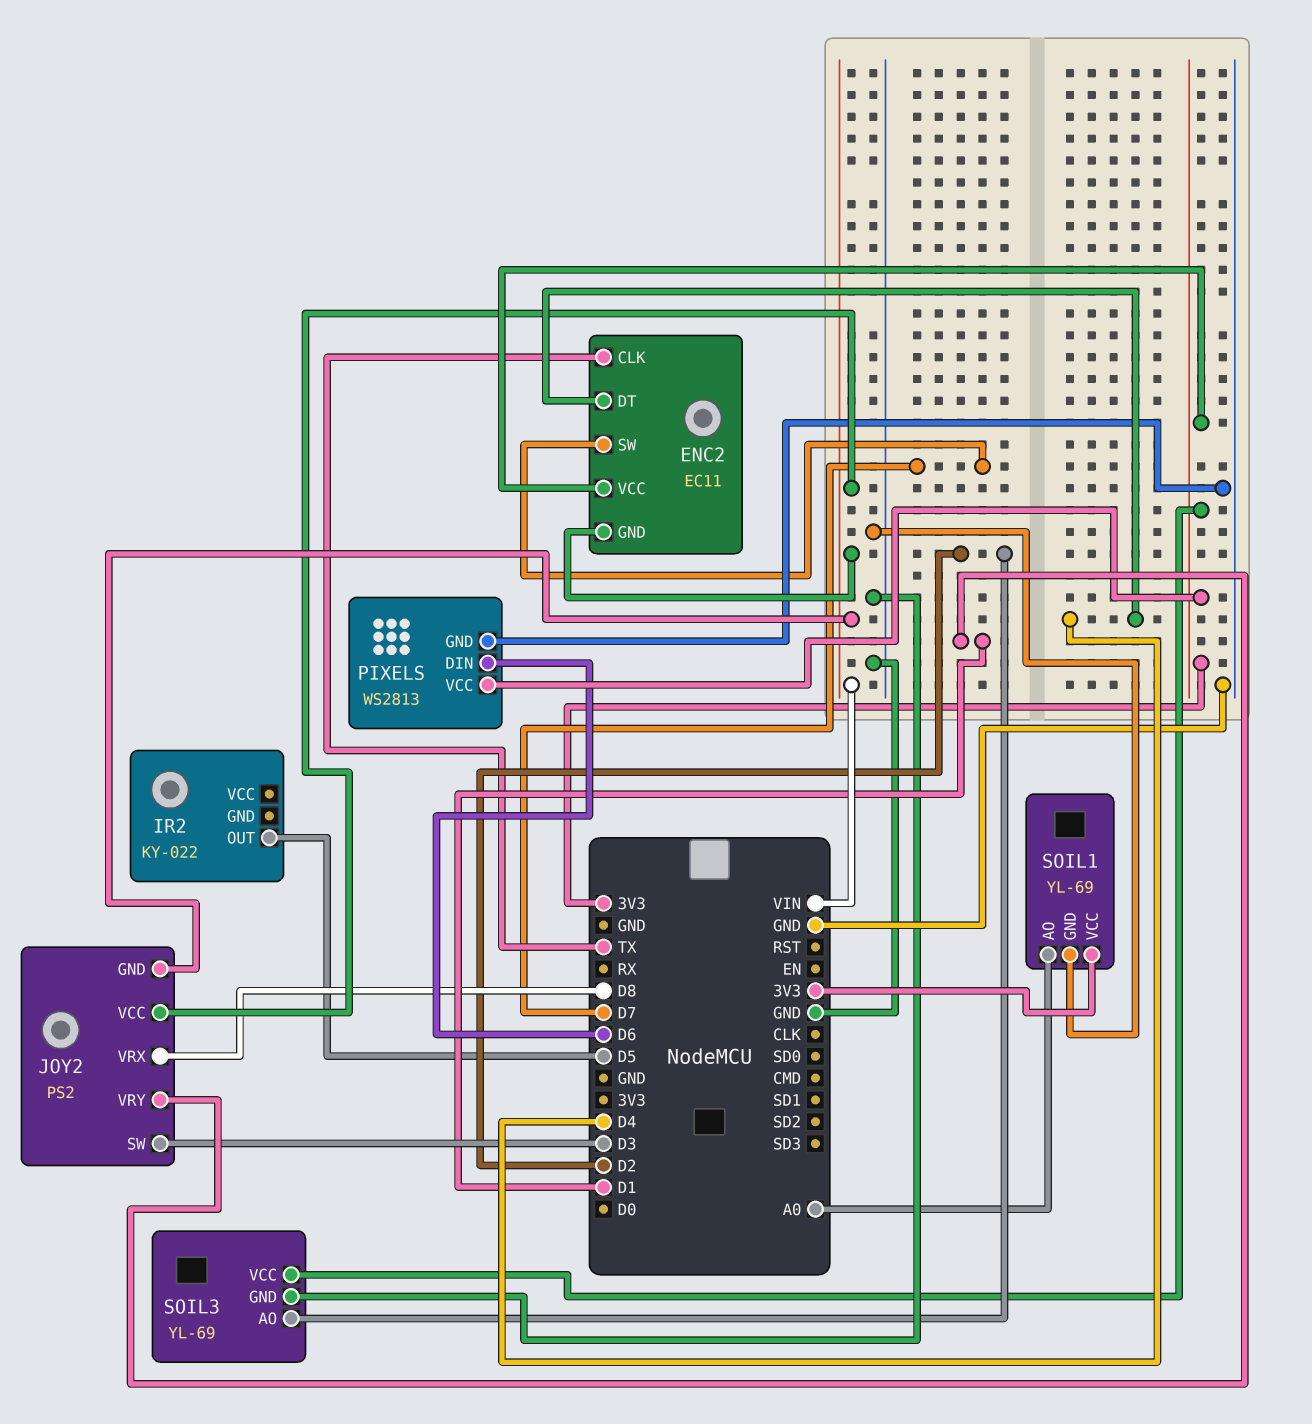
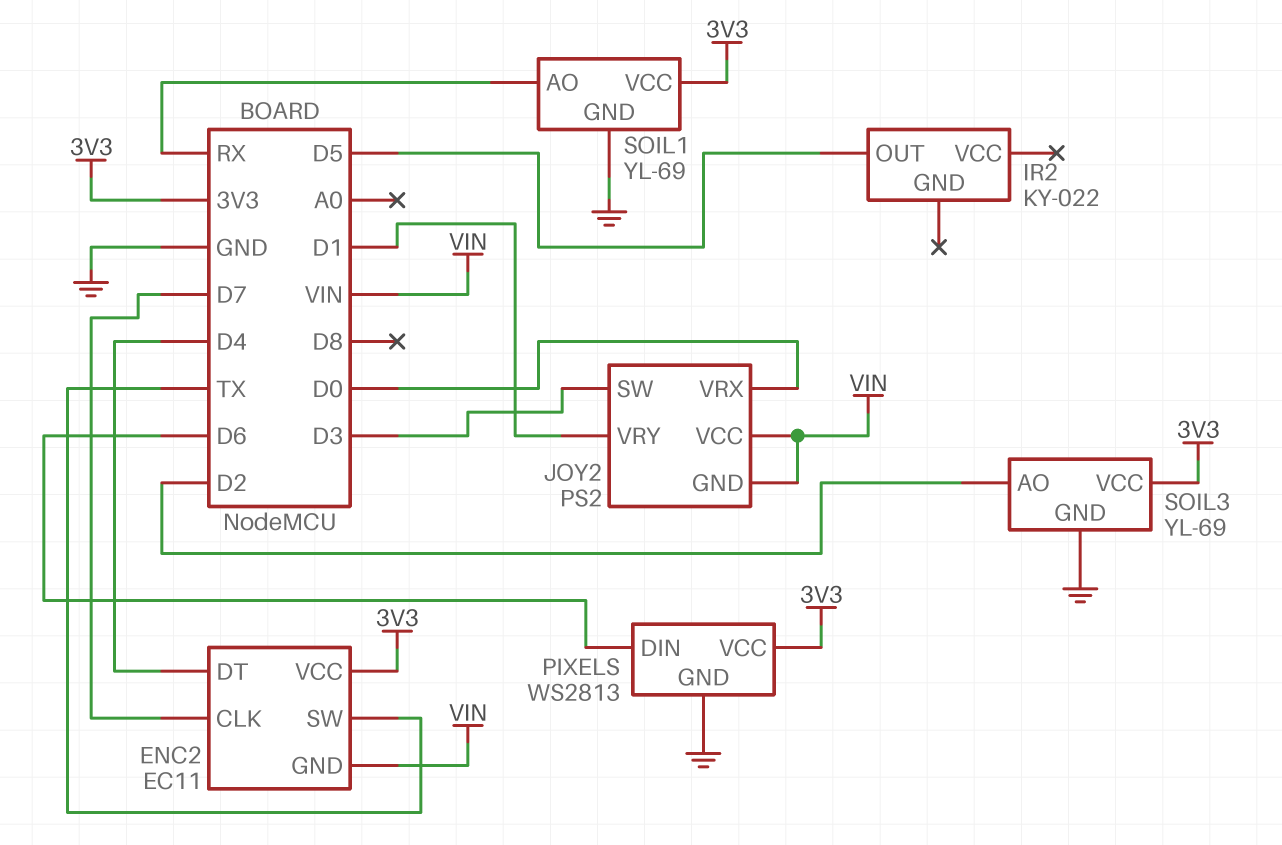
ENC2 pin CLK: TX -> D7
ENC2 pin SW: D7 -> TX
JOY2 pin VRX: D8 -> D0
SOIL1 pin AO: A0 -> RX

